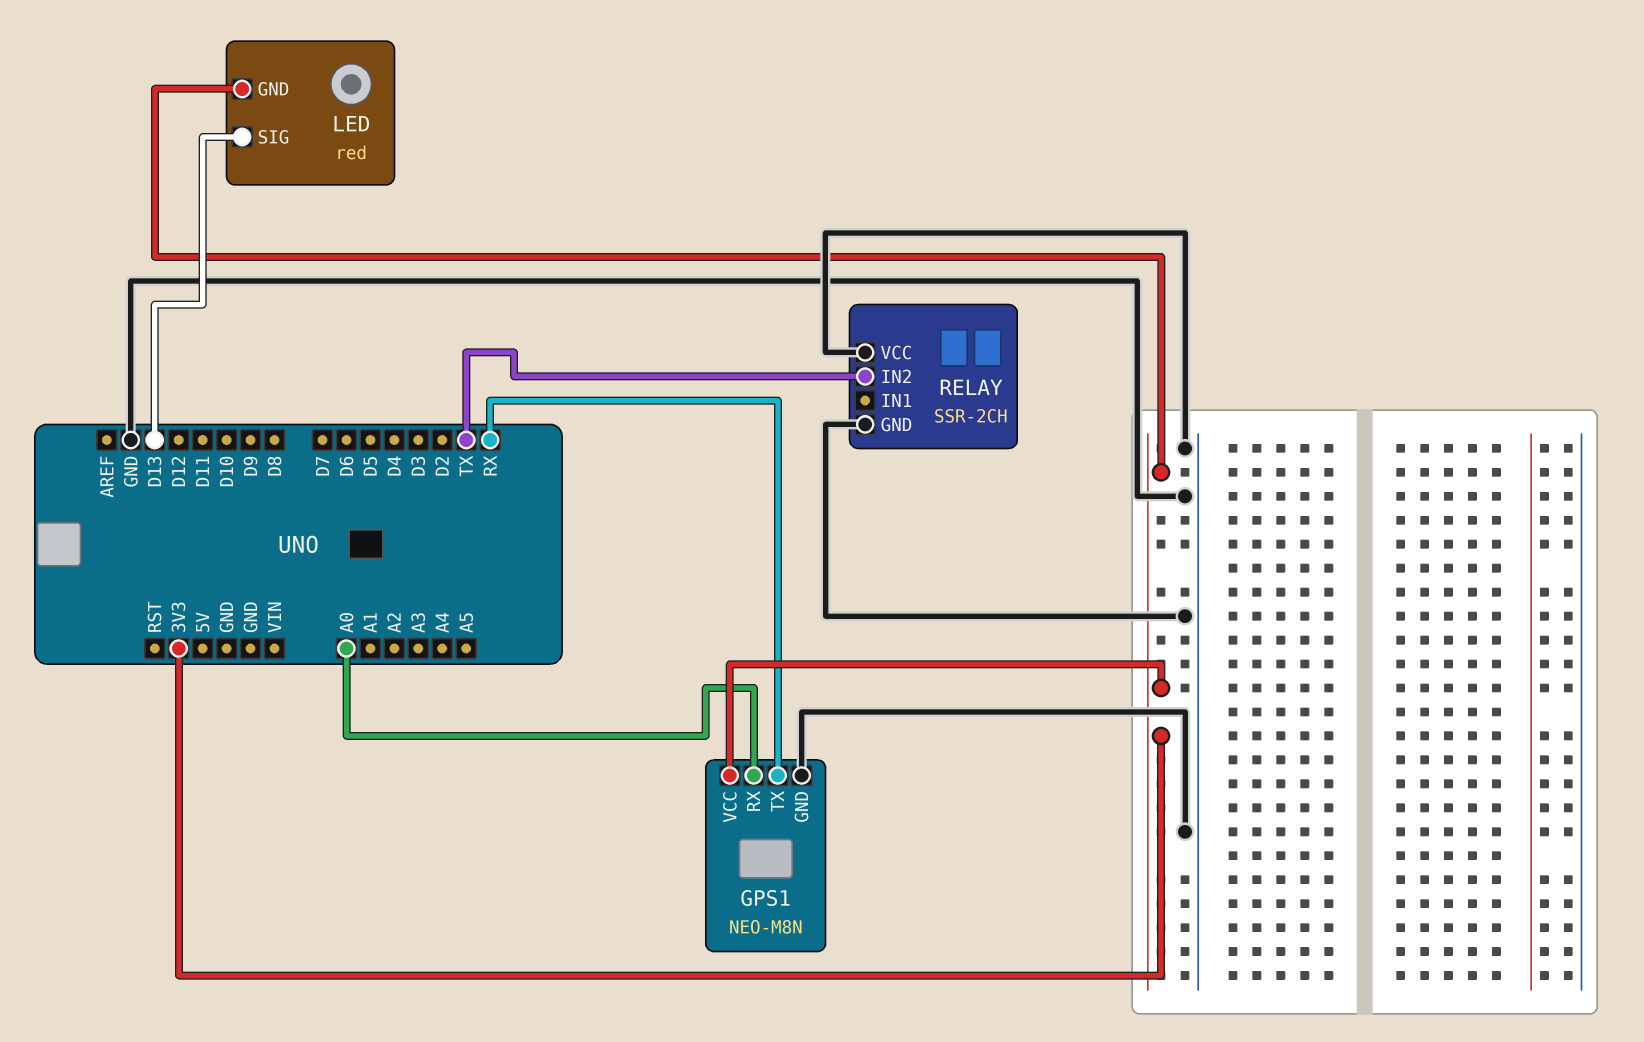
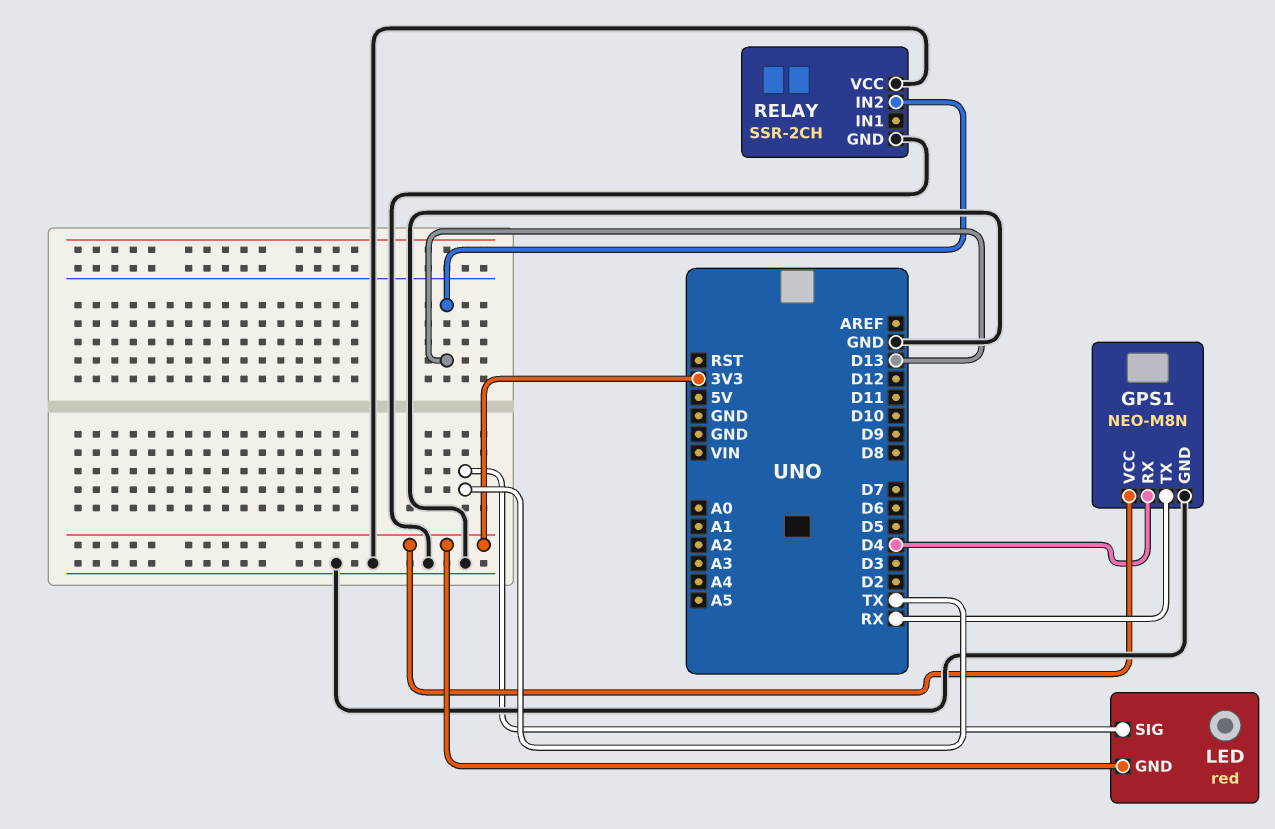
GPS1 pin RX: A0 -> D4
LED pin SIG: D13 -> TX
RELAY pin IN2: TX -> D13

